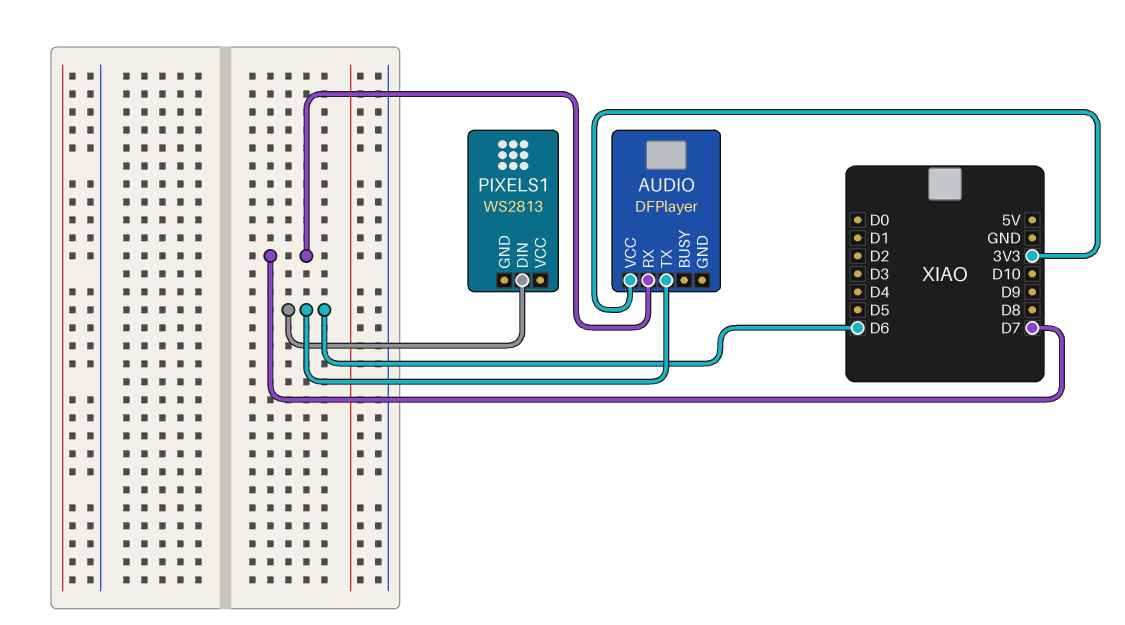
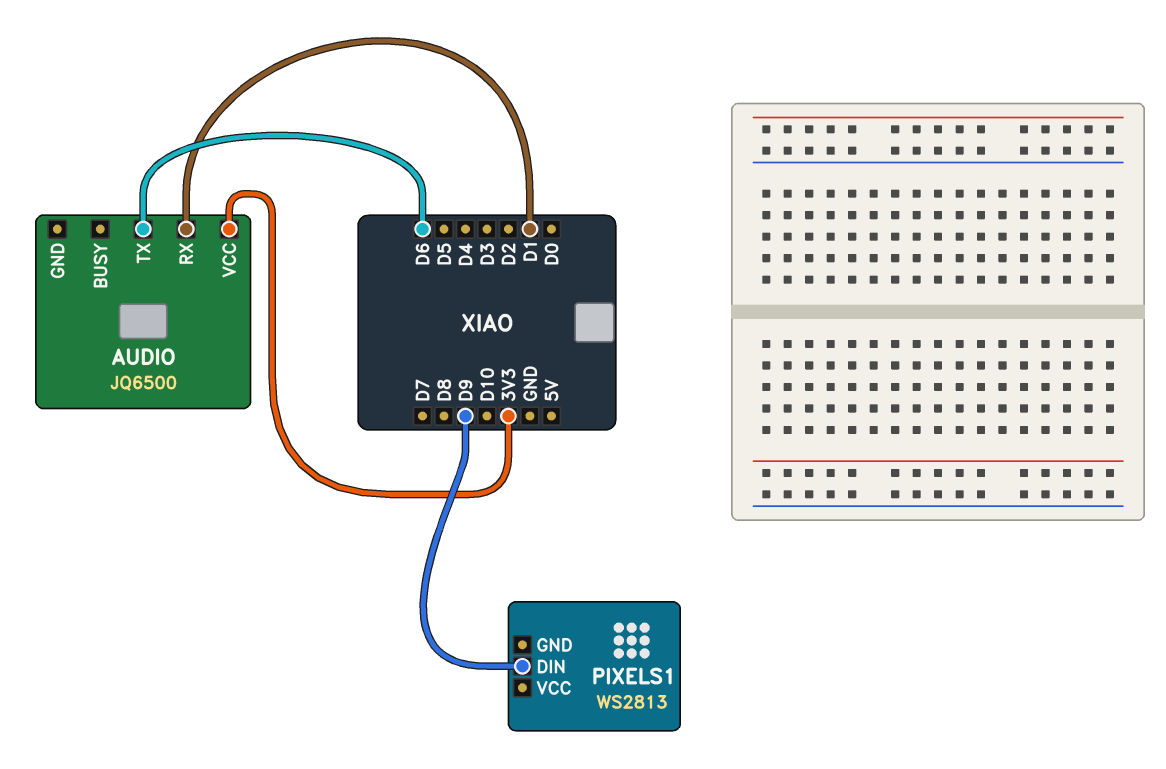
AUDIO: DFPlayer -> JQ6500
AUDIO pin RX: D7 -> D1
PIXELS1 pin DIN: D6 -> D9

